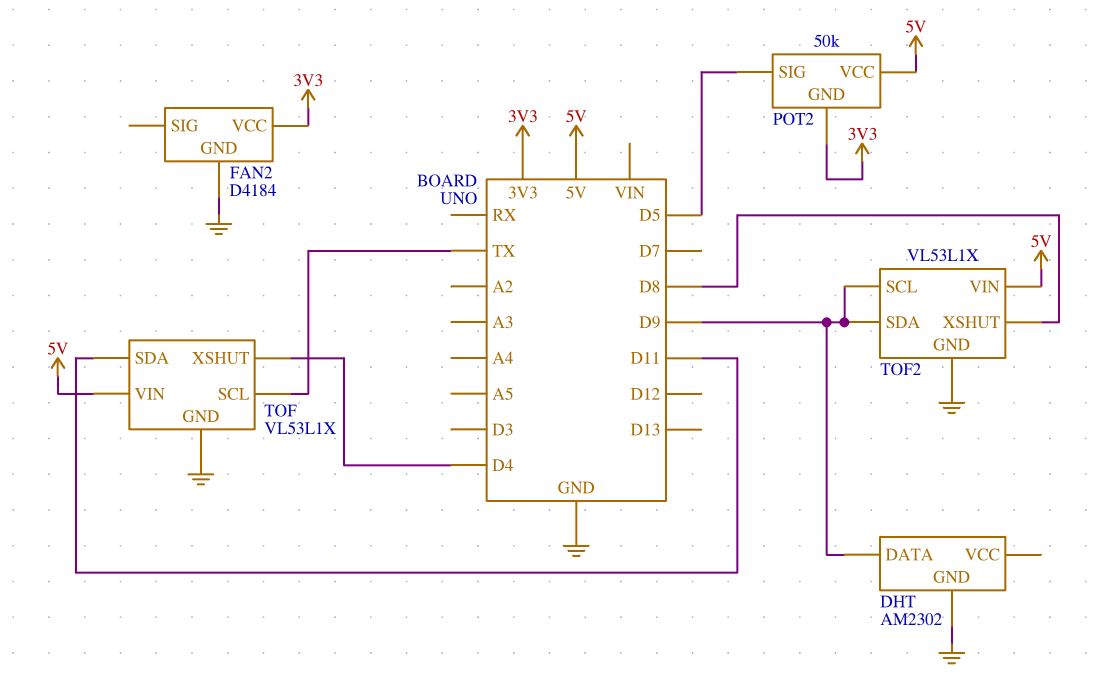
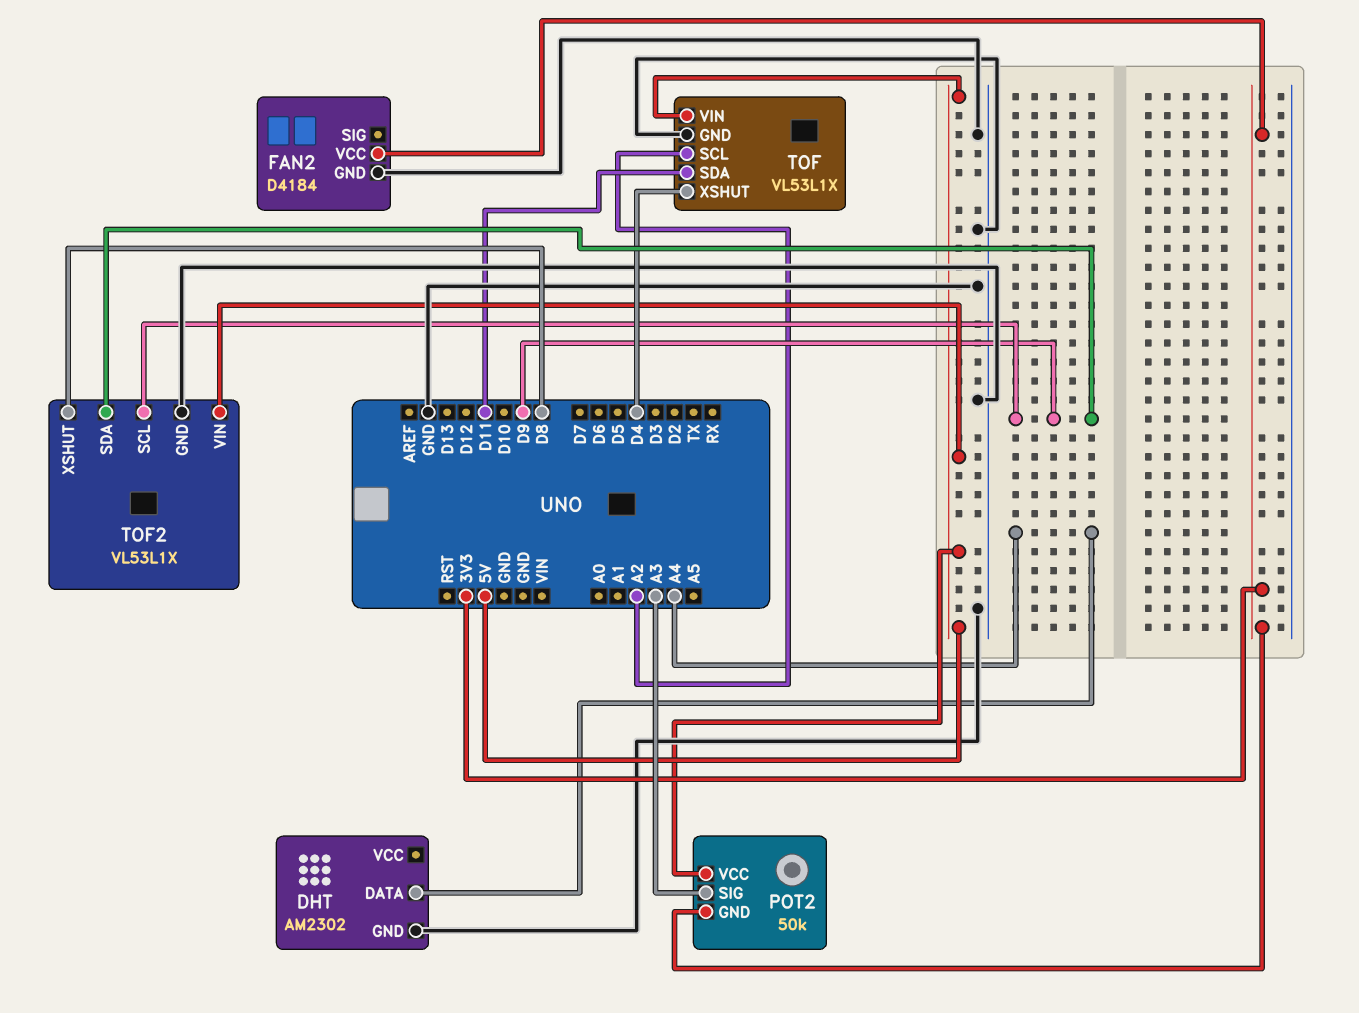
DHT pin DATA: D9 -> A4
POT2 pin SIG: D5 -> A3
TOF pin SCL: TX -> A2

